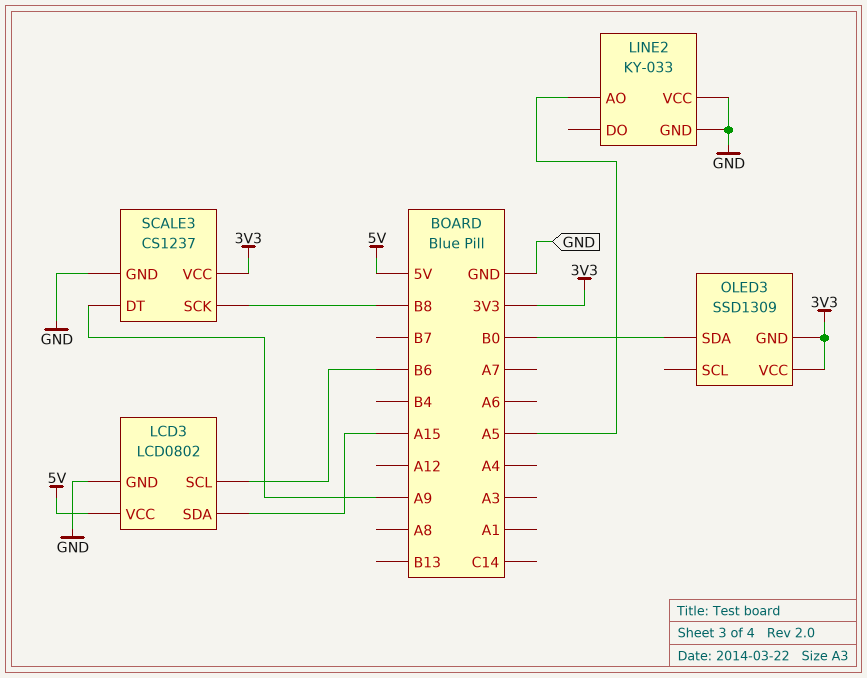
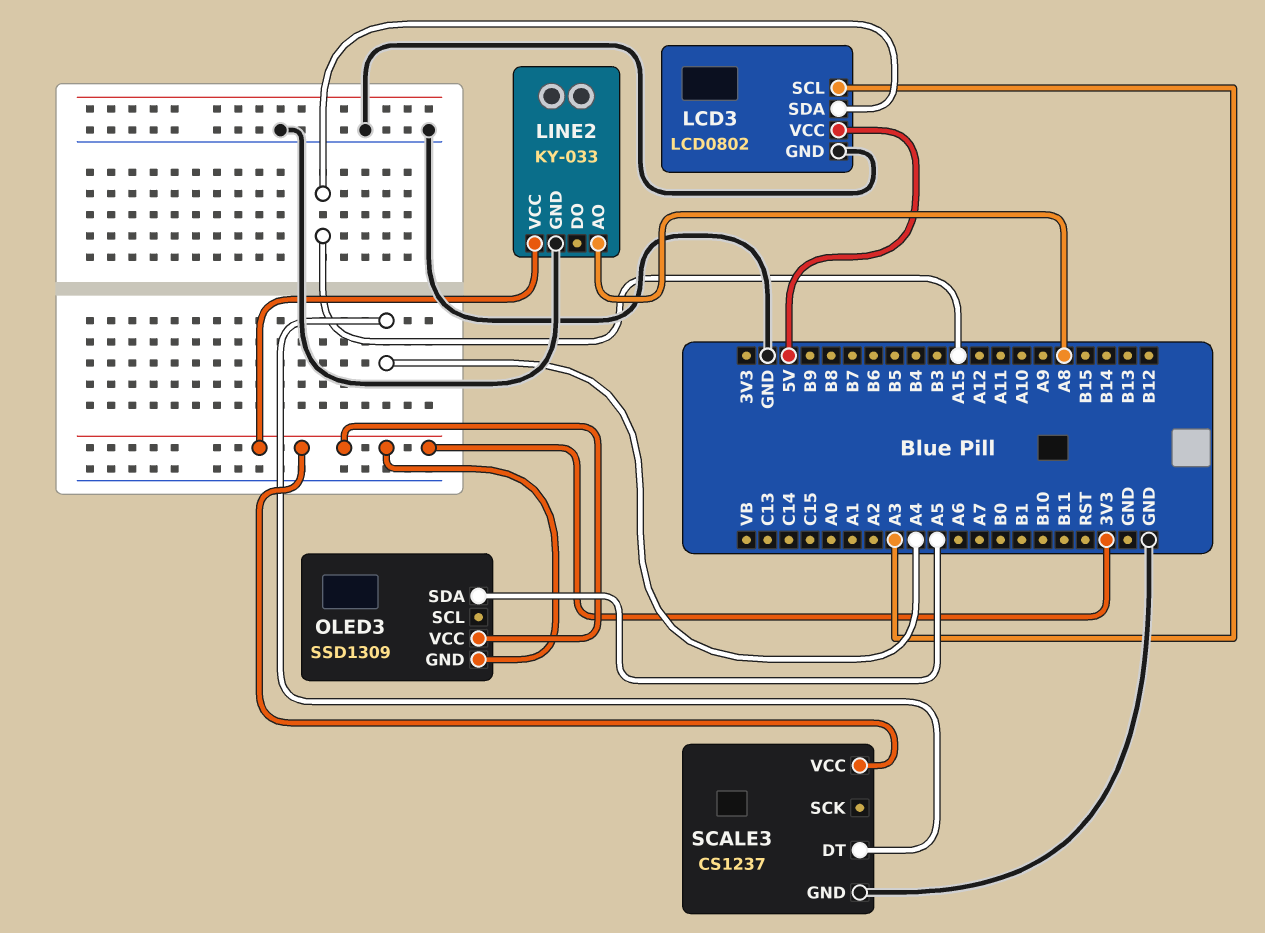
LCD3 pin SCL: B6 -> A3
LINE2 pin AO: A5 -> A8
LINE2 pin VCC: GND -> 3V3
OLED3 pin SDA: B0 -> A5
SCALE3 pin DT: A9 -> A4
SCALE3 pin SCK: B8 -> none

